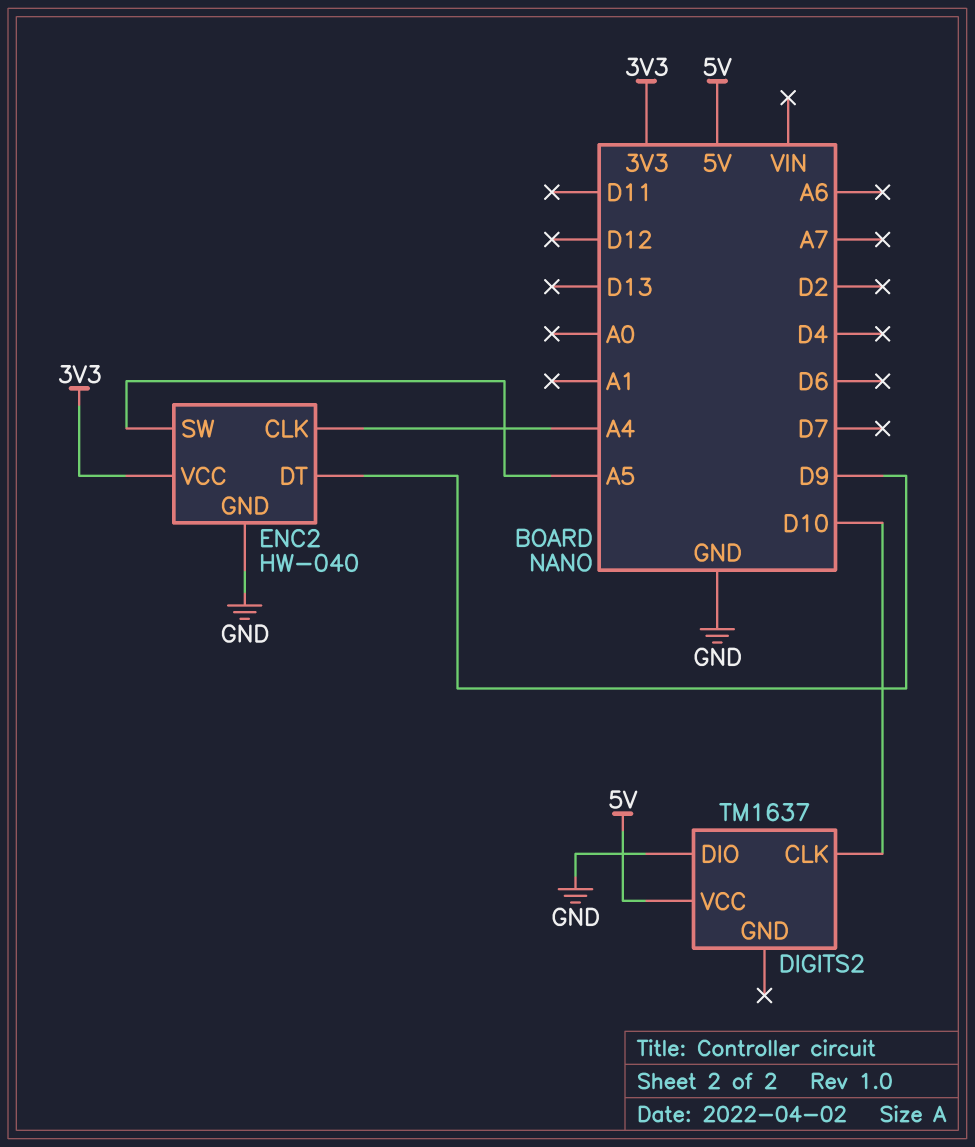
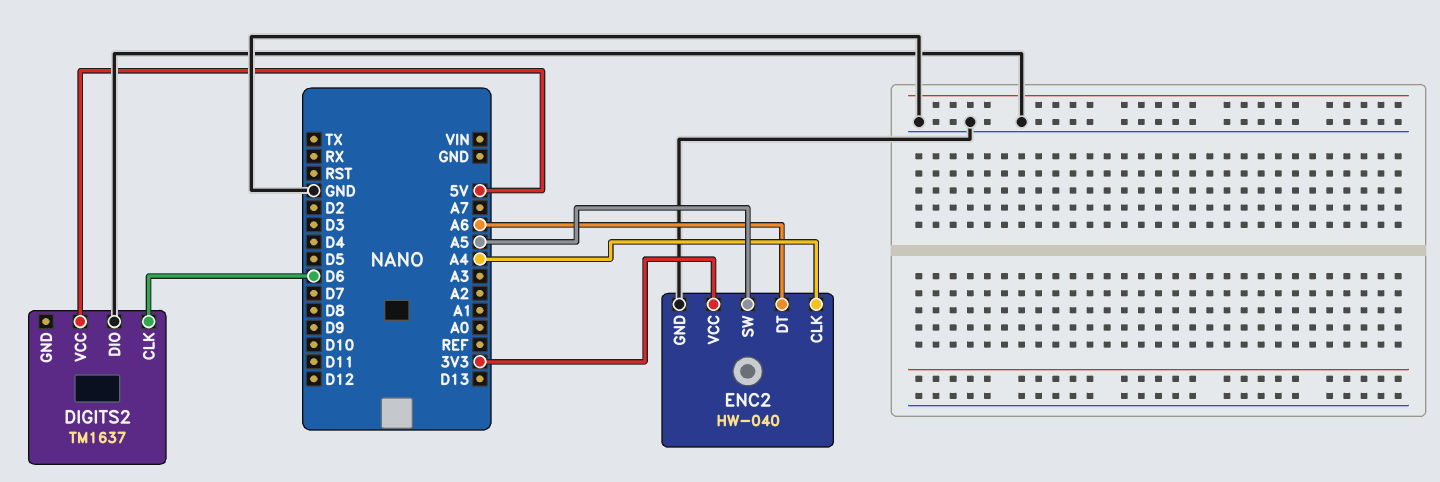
DIGITS2 pin CLK: D10 -> D6
ENC2 pin DT: D9 -> A6

